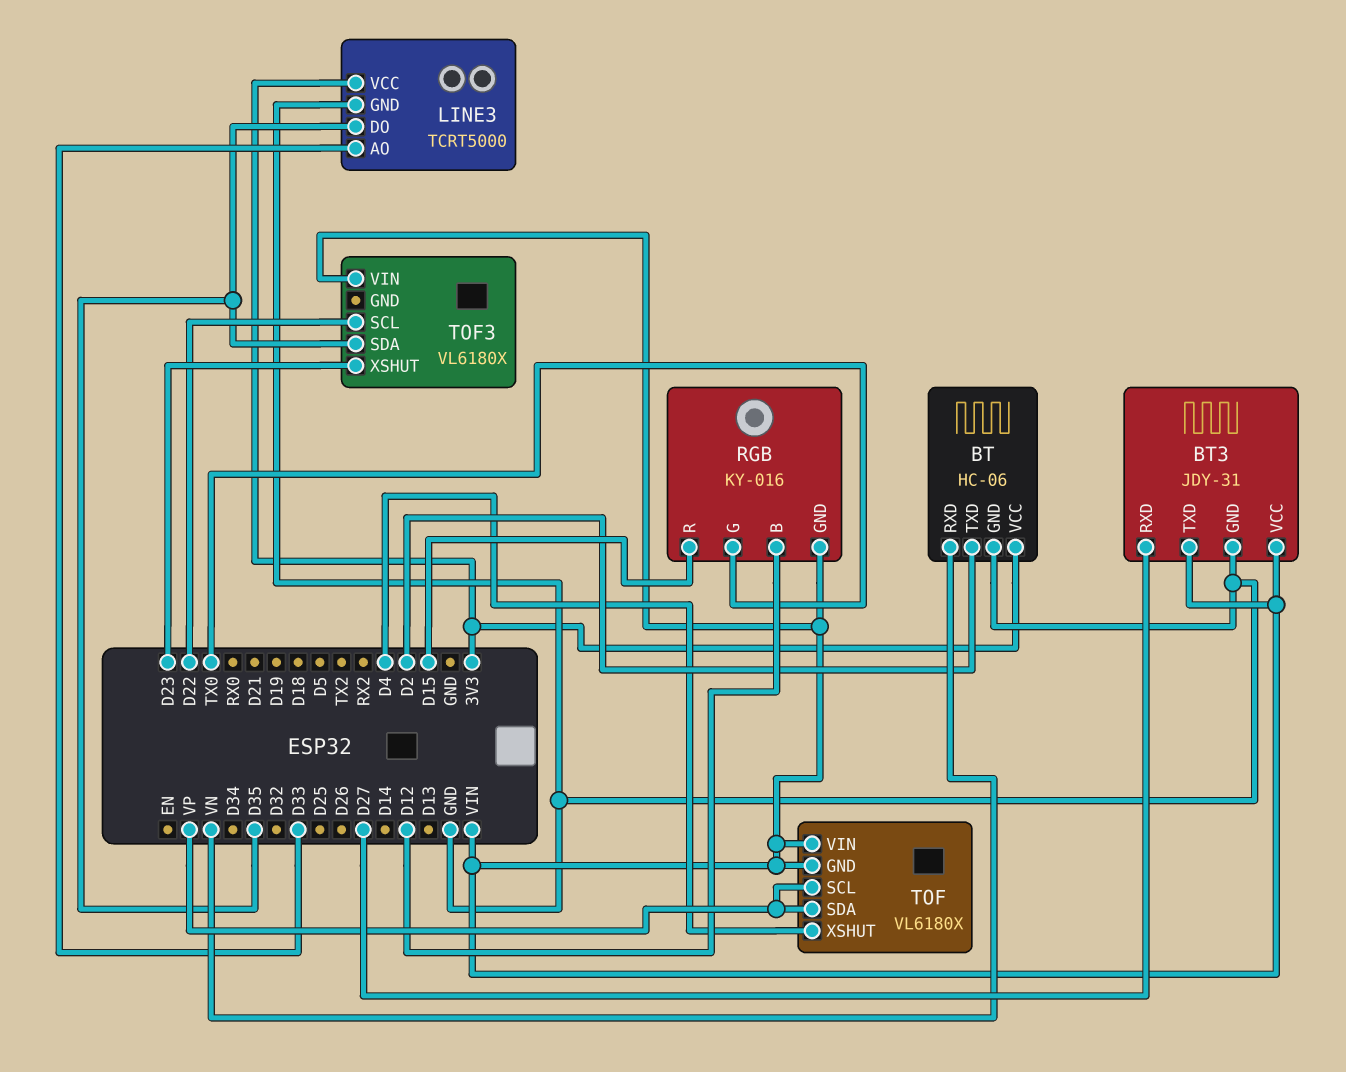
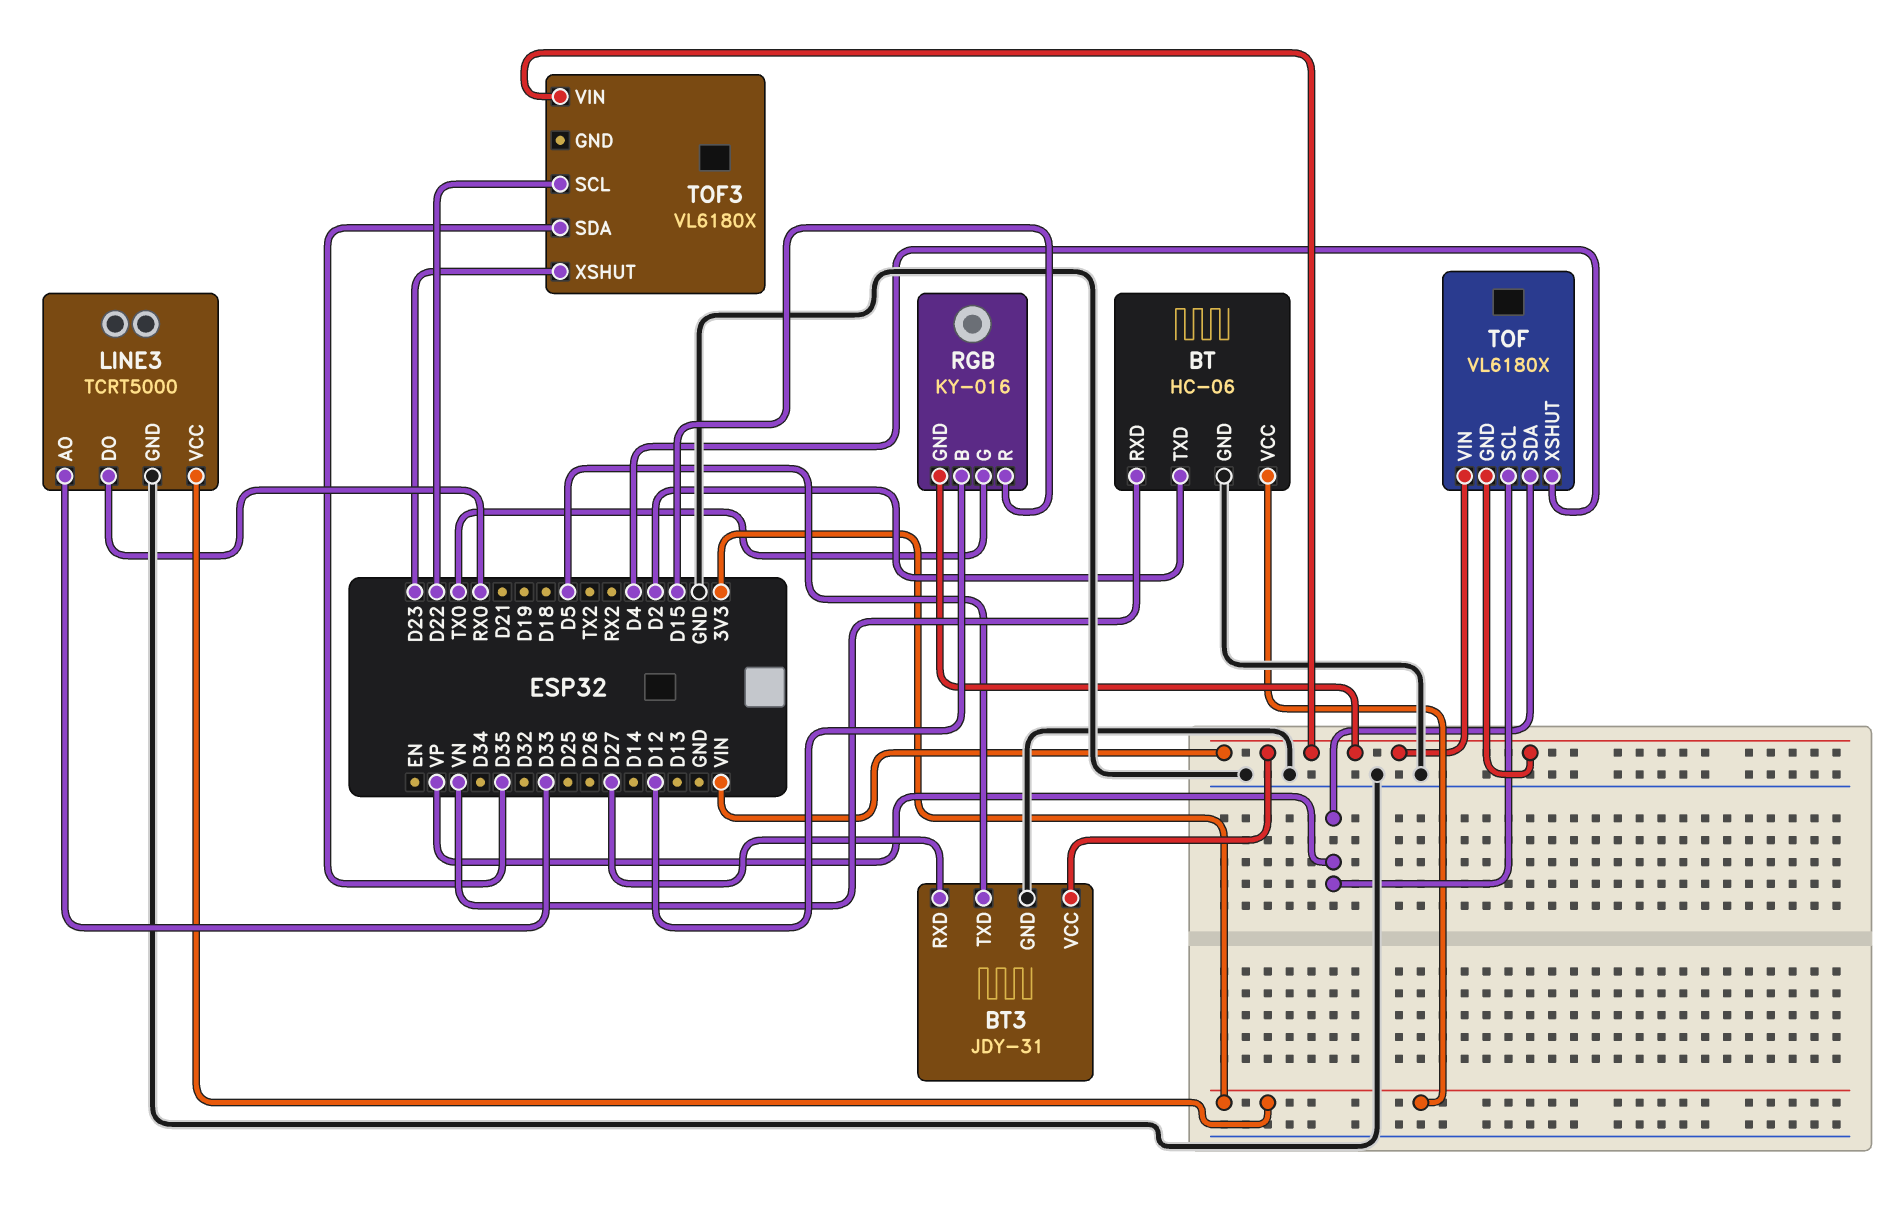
BT3 pin TXD: VIN -> D5
LINE3 pin DO: D35 -> RX0

